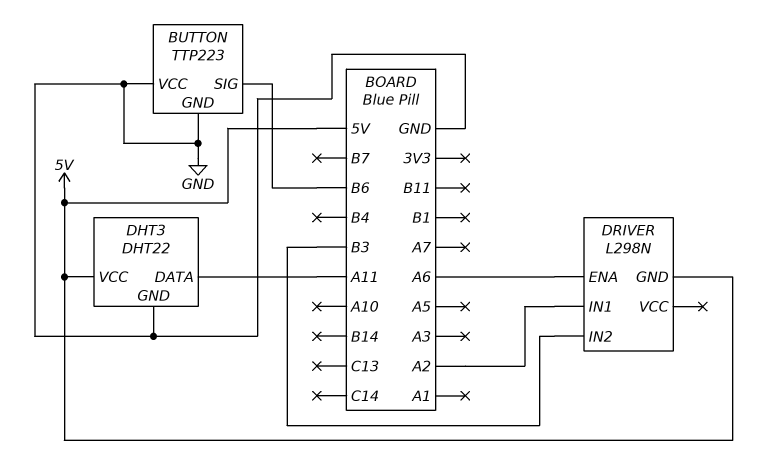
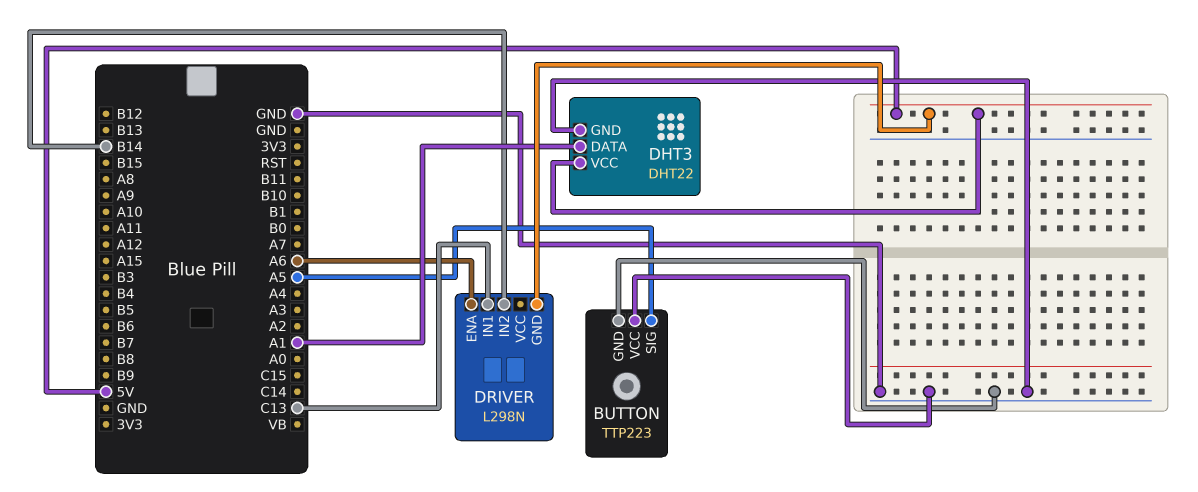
BUTTON pin SIG: B6 -> A5
DHT3 pin DATA: A11 -> A1
DRIVER pin IN1: A2 -> C13
DRIVER pin IN2: B3 -> B14

